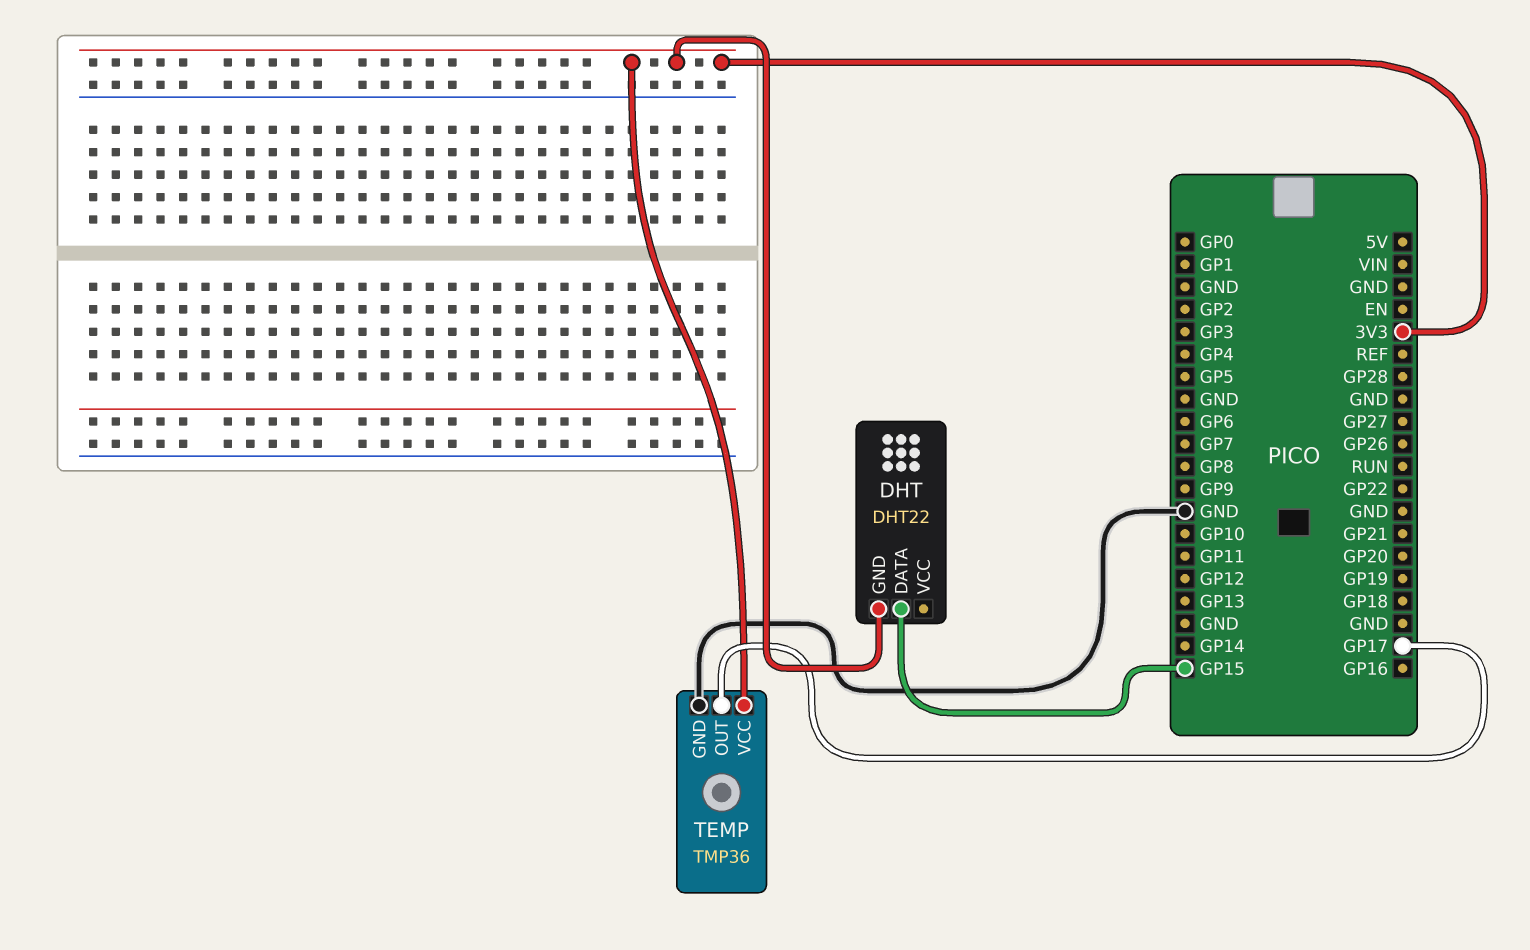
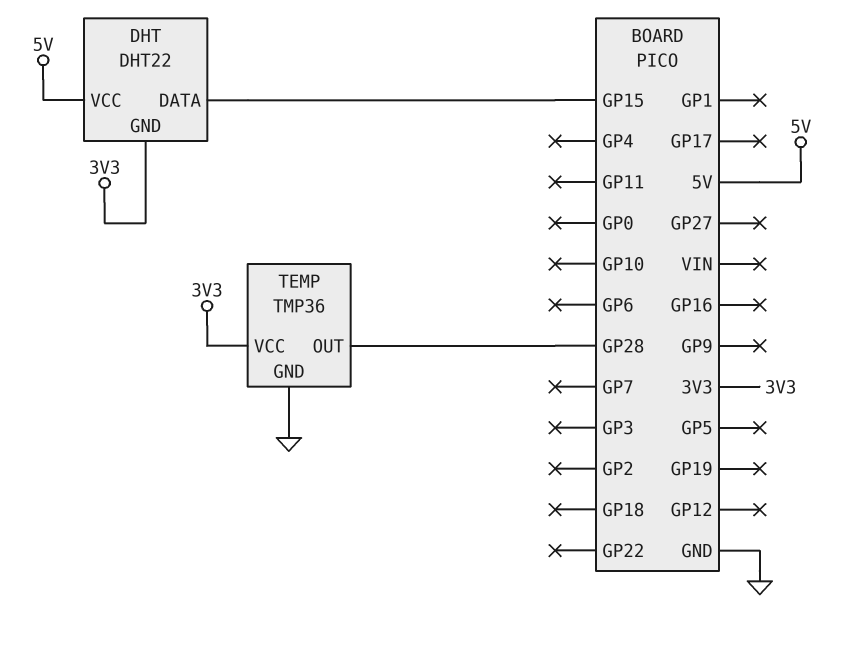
DHT pin VCC: none -> 5V
TEMP pin OUT: GP17 -> GP28

